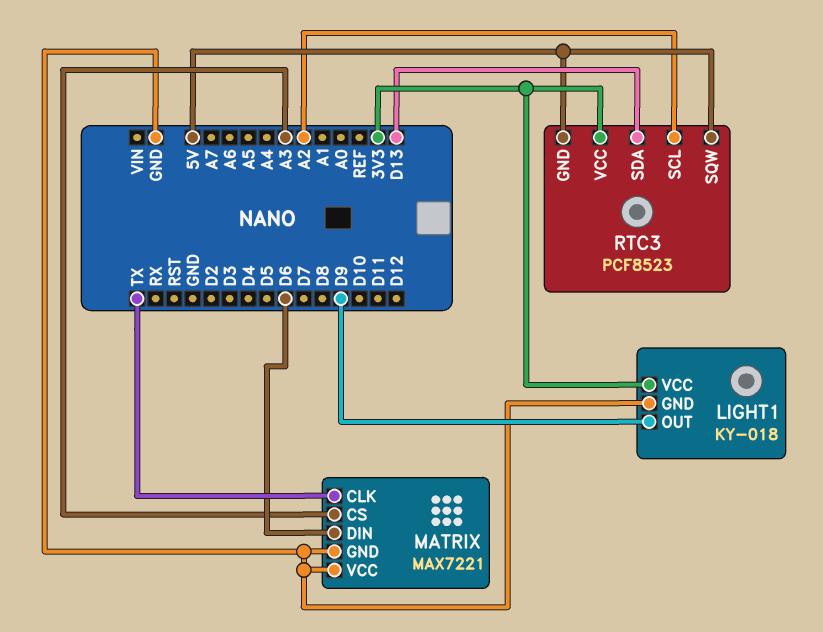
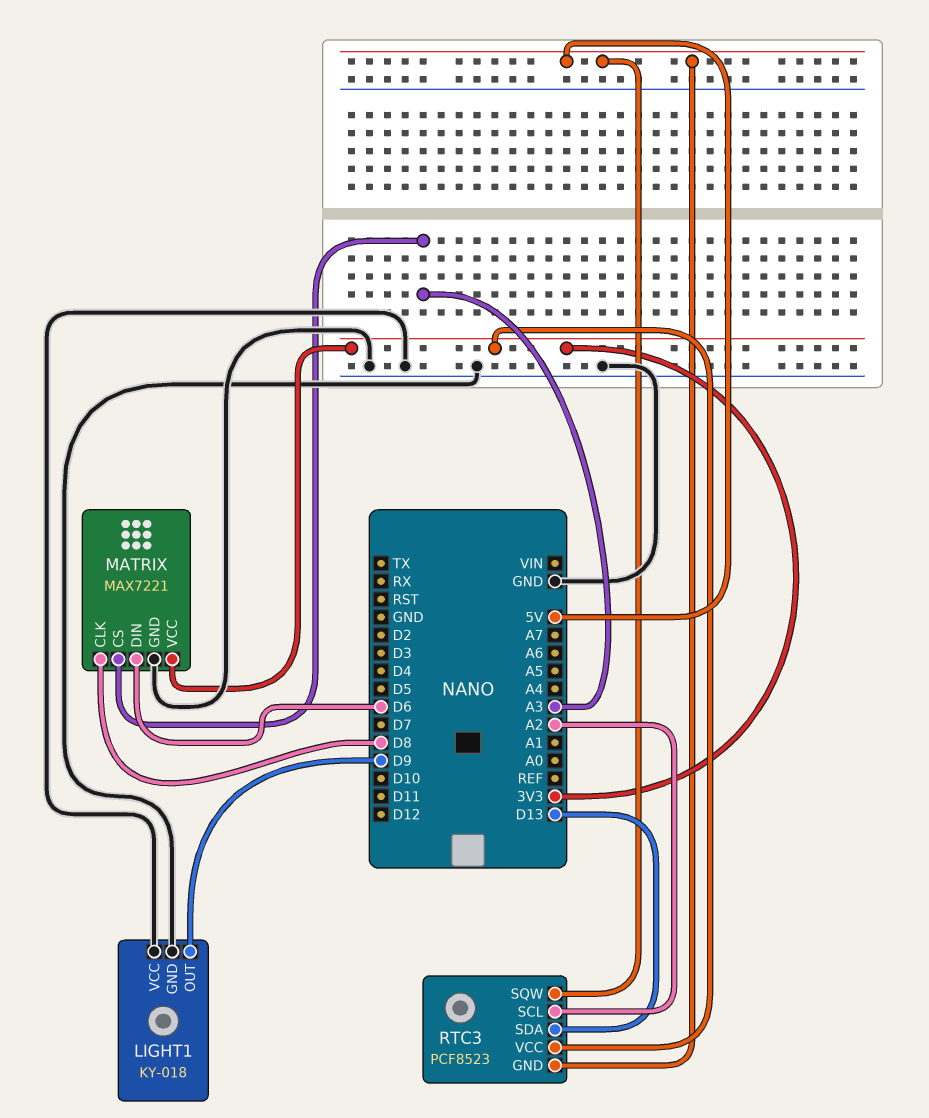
LIGHT1 pin VCC: 3V3 -> GND
MATRIX pin CLK: TX -> D8
MATRIX pin VCC: GND -> 3V3

